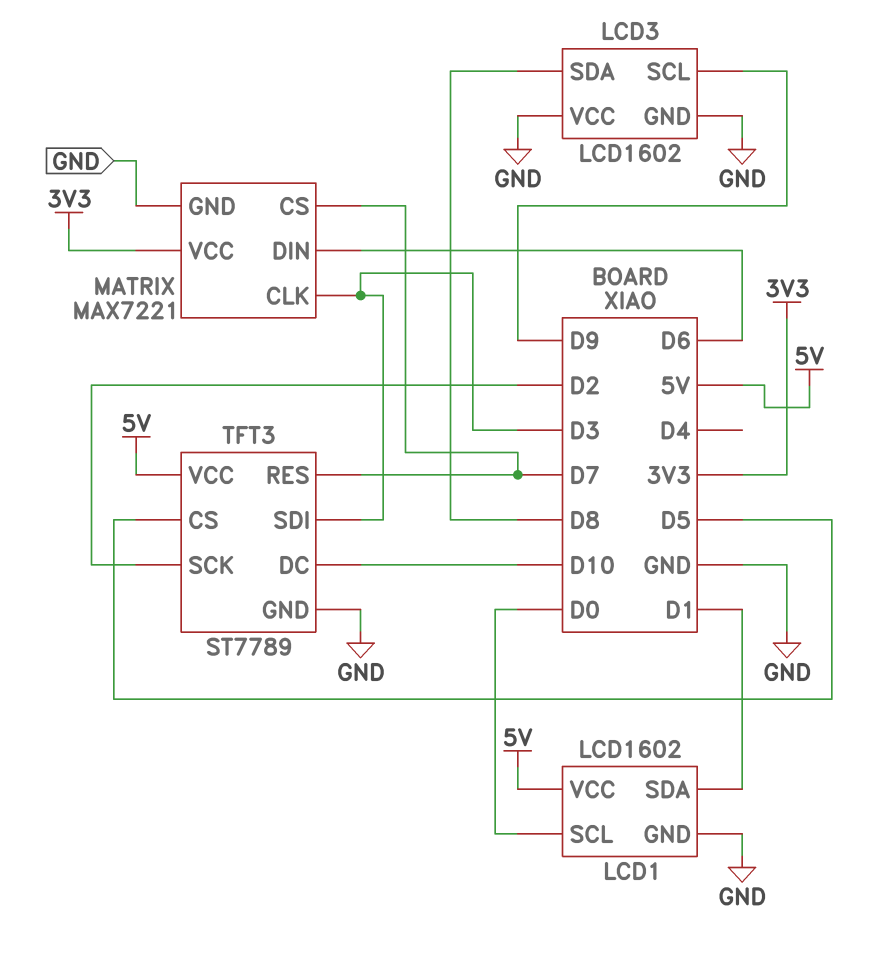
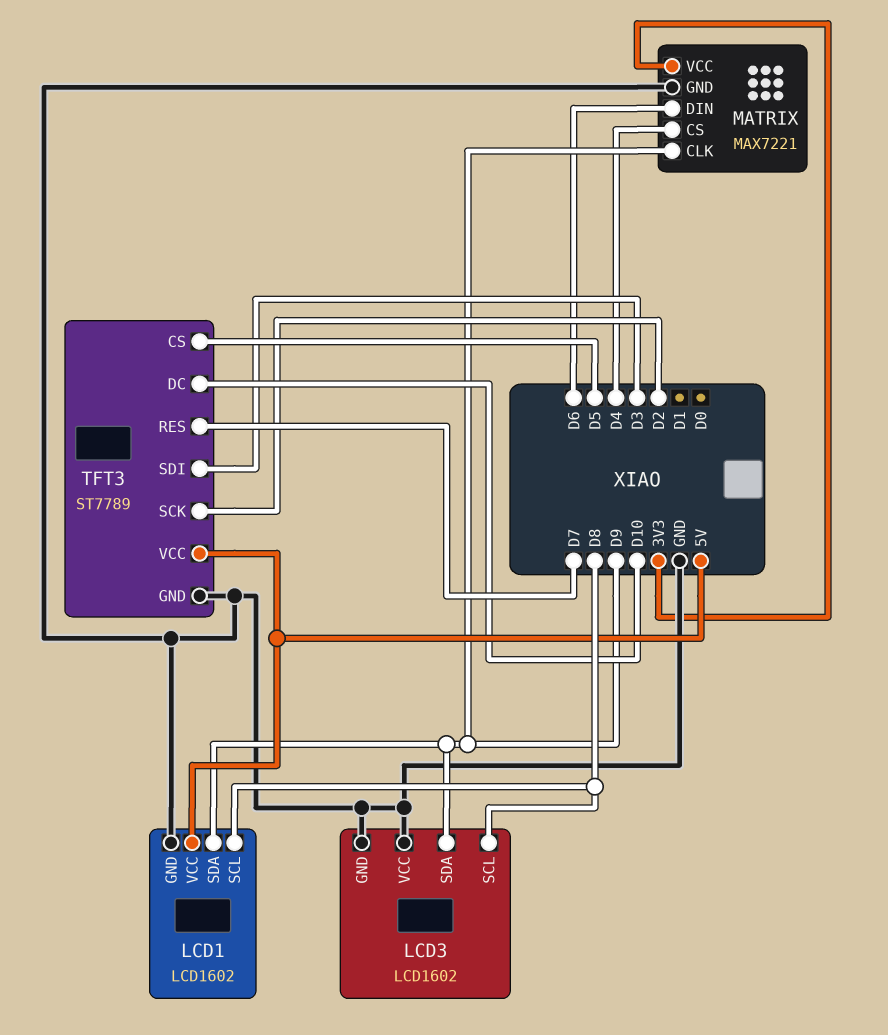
LCD1 pin SCL: D0 -> D8
LCD1 pin SDA: D1 -> D9
LCD3 pin SCL: D9 -> D8
LCD3 pin SDA: D8 -> D9
MATRIX pin CLK: D3 -> D9
MATRIX pin CS: D7 -> D4

